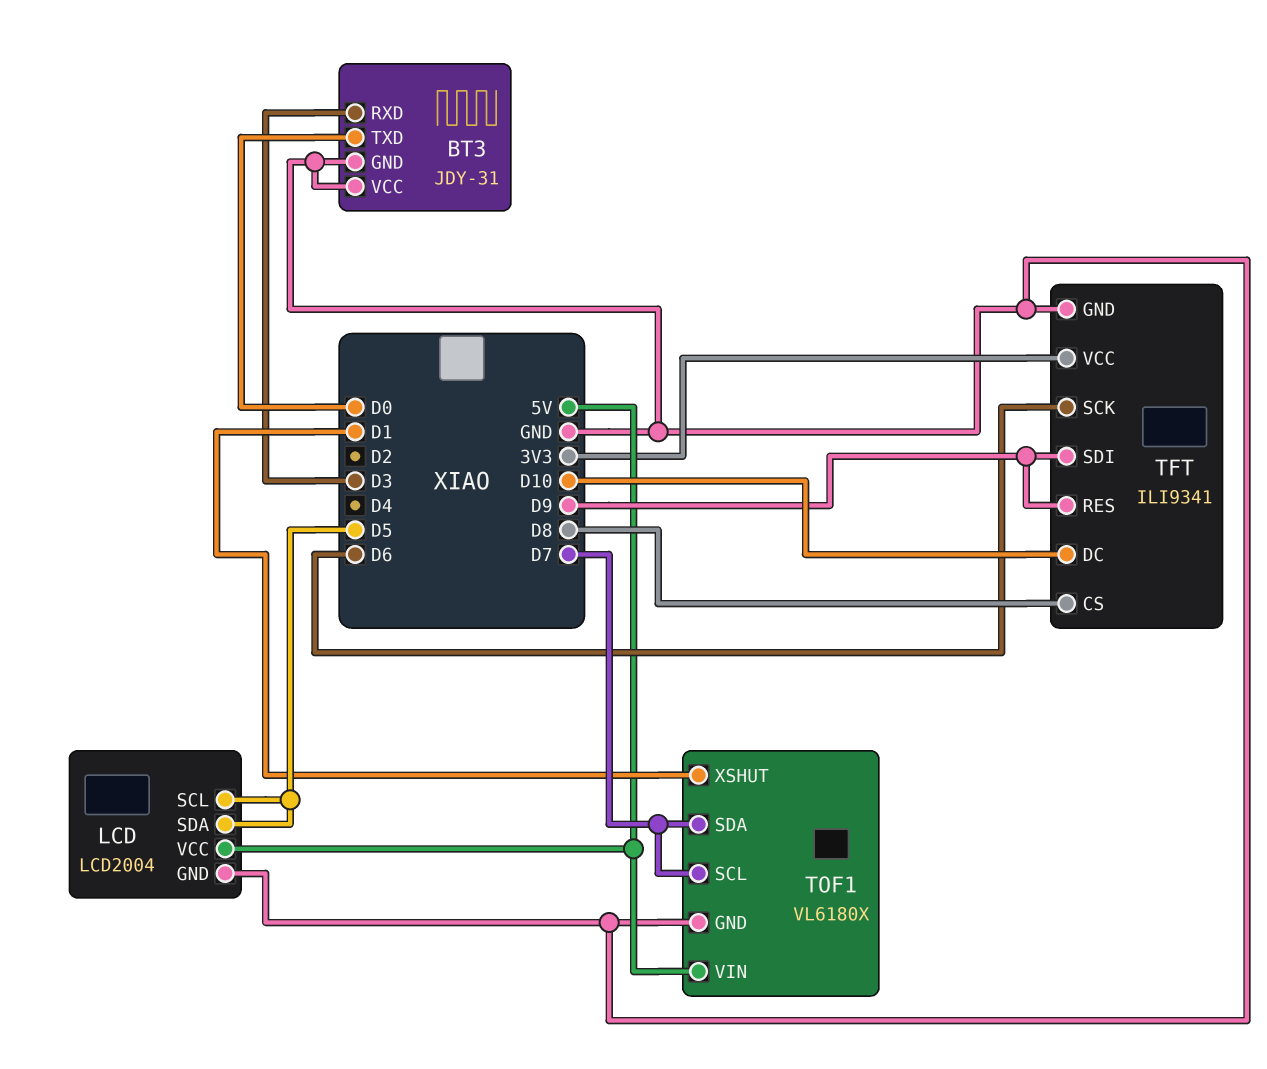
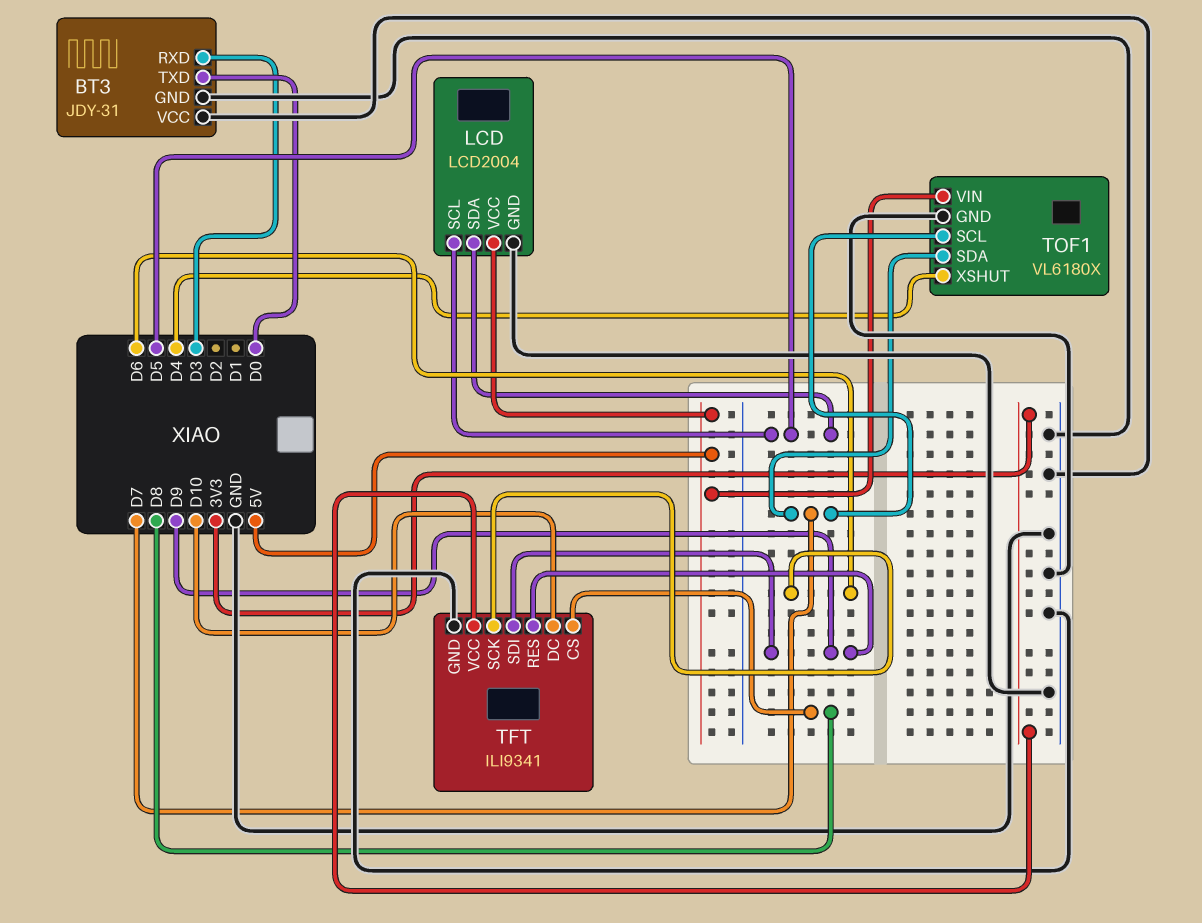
TOF1 pin XSHUT: D1 -> D4

